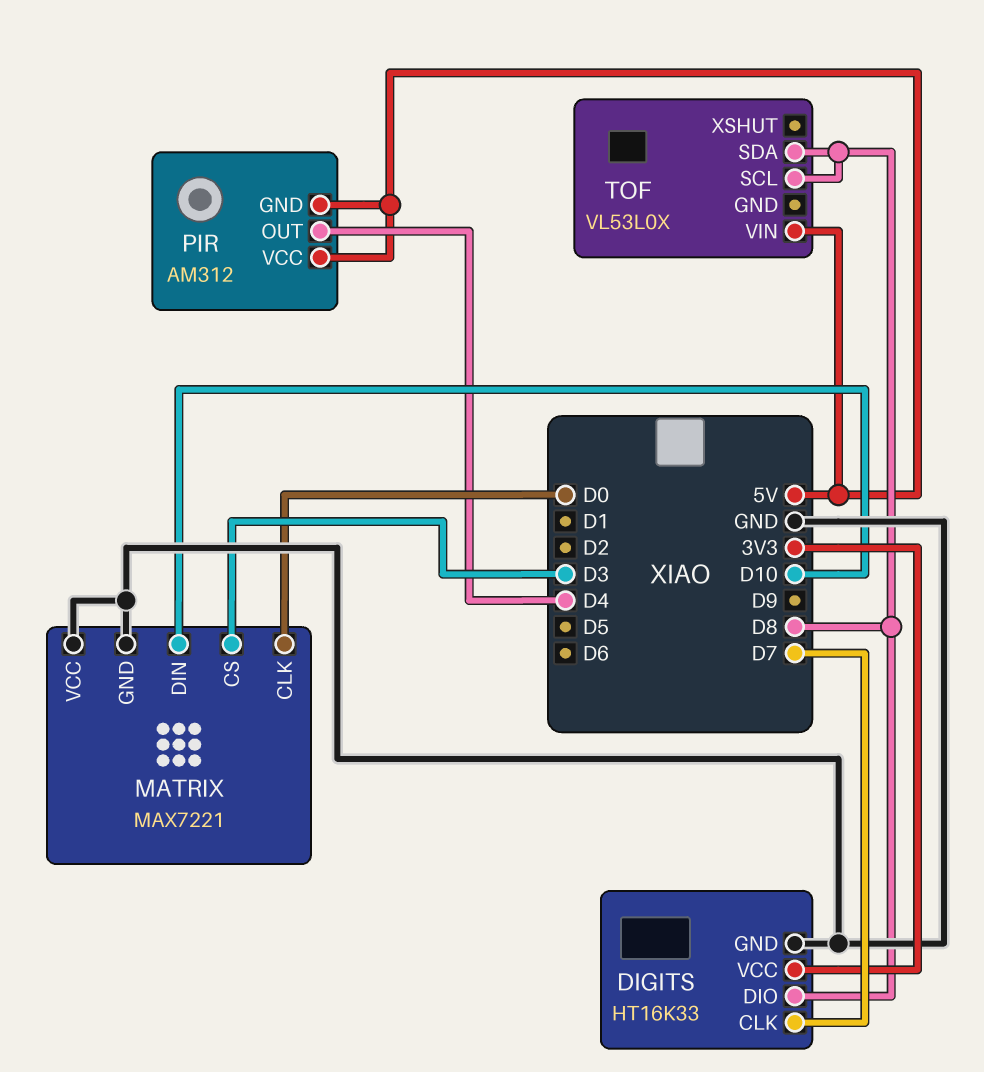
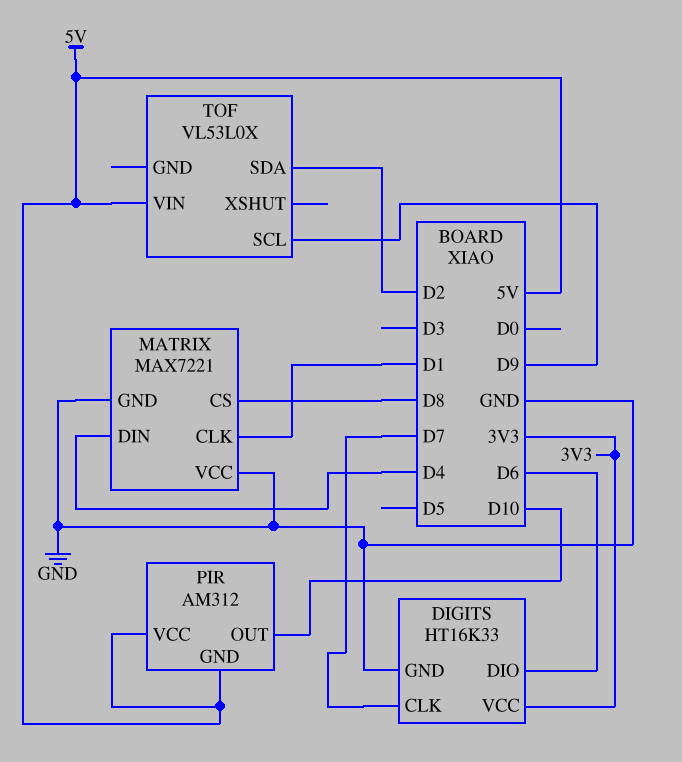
DIGITS pin DIO: D8 -> D6
MATRIX pin CLK: D0 -> D1
MATRIX pin CS: D3 -> D8
MATRIX pin DIN: D10 -> D4
PIR pin OUT: D4 -> D10
TOF pin SCL: D8 -> D9
TOF pin SDA: D8 -> D2

